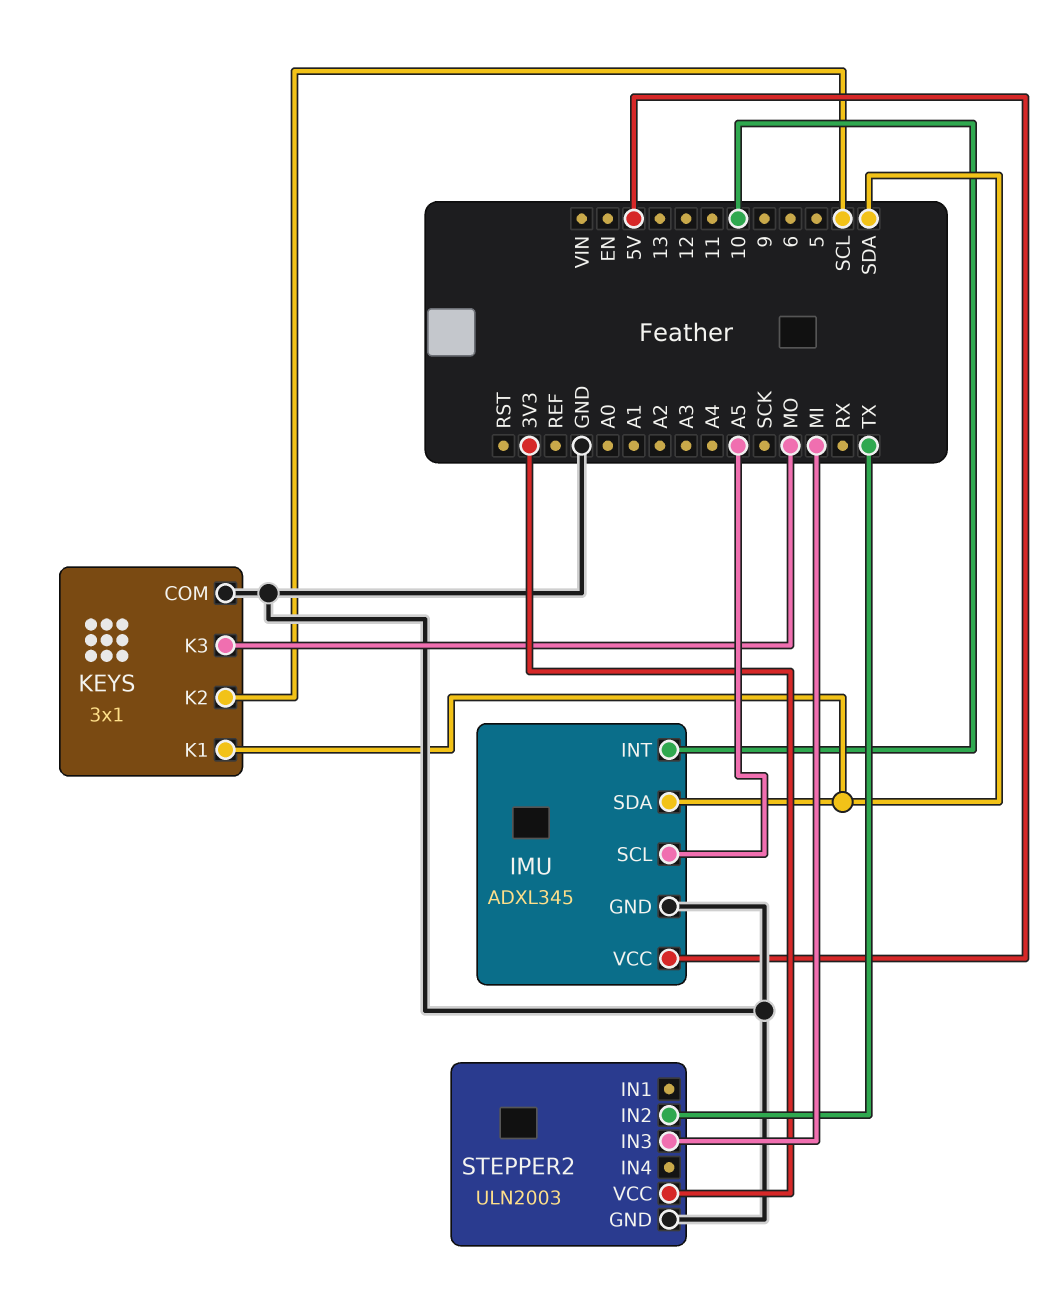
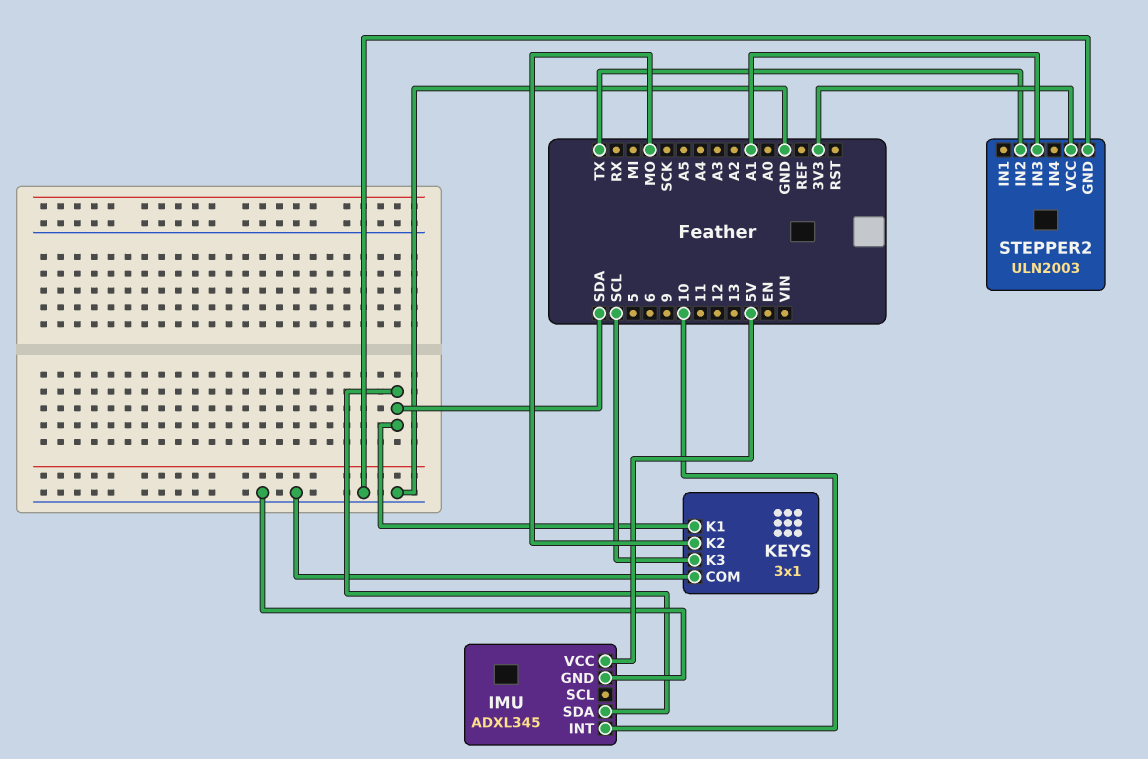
IMU pin SCL: A5 -> none
KEYS pin K2: SCL -> MO
KEYS pin K3: MO -> SCL
STEPPER2 pin IN3: MI -> A1

